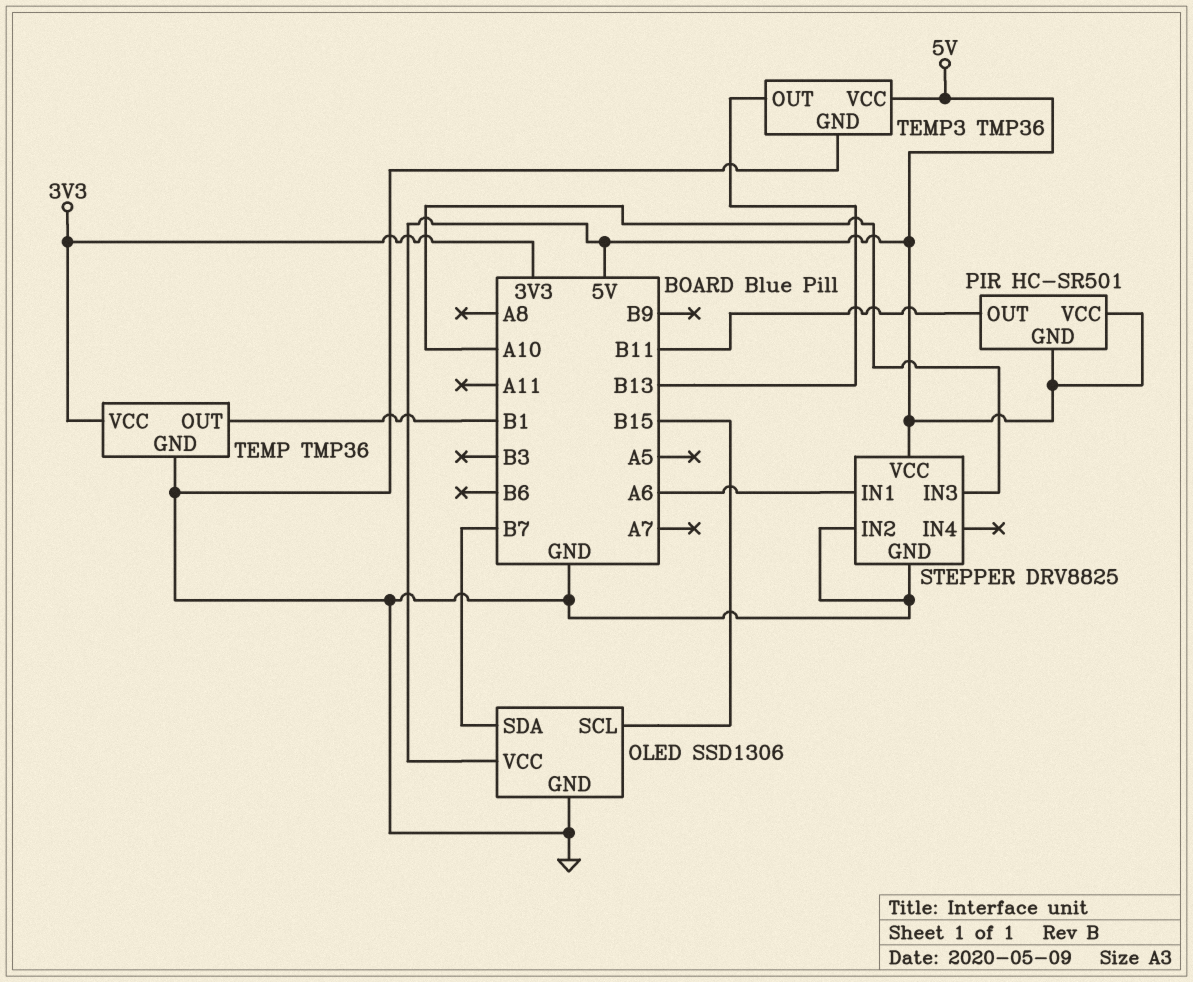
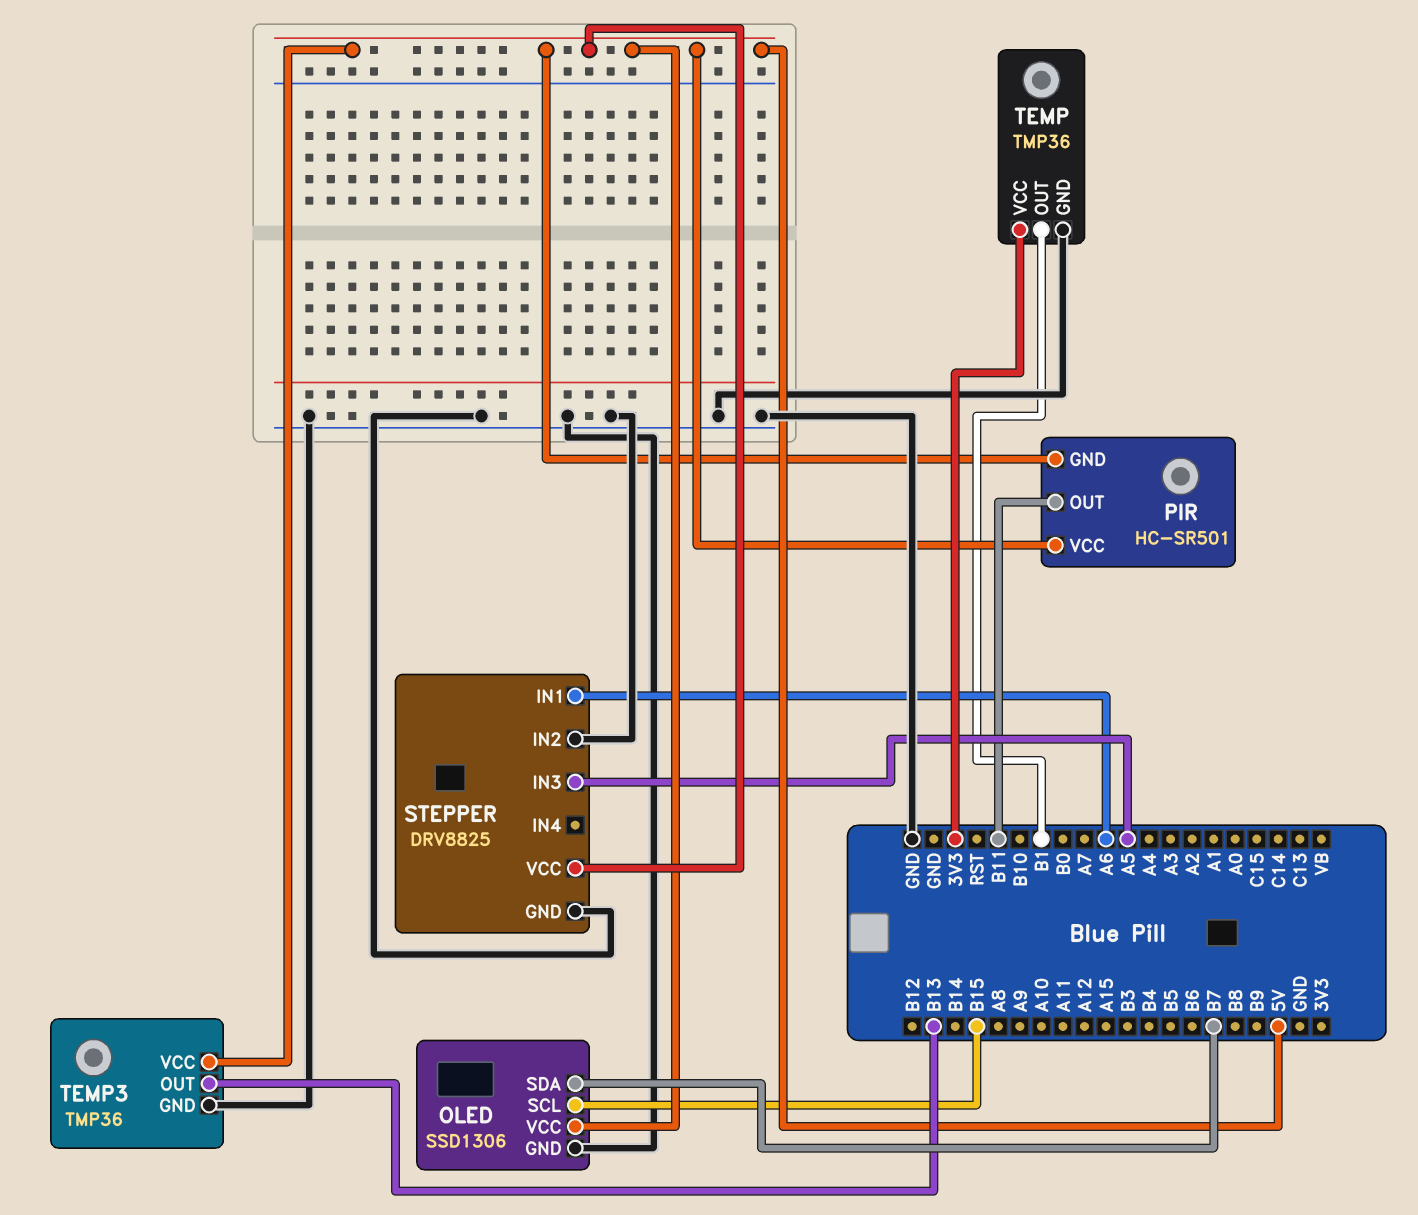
STEPPER pin IN3: A10 -> A5

